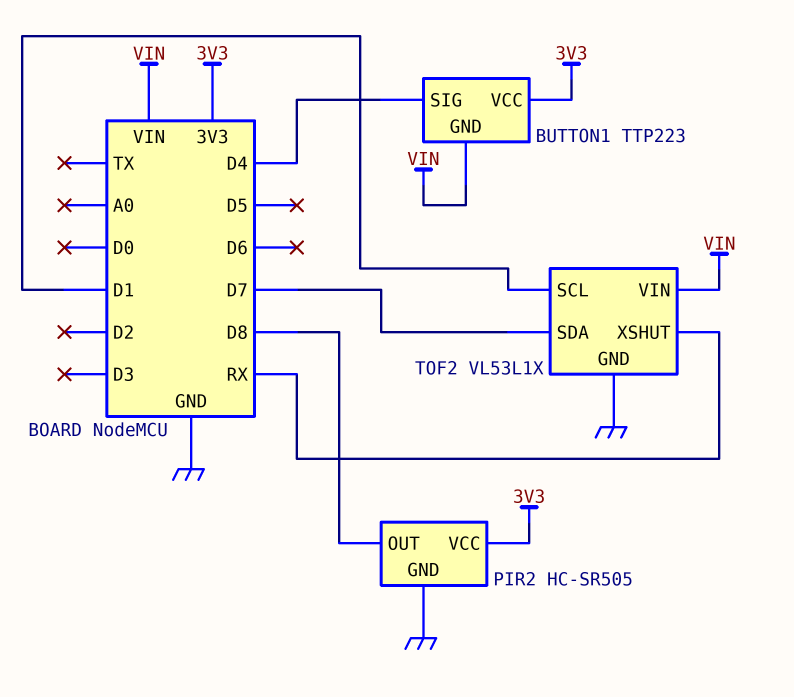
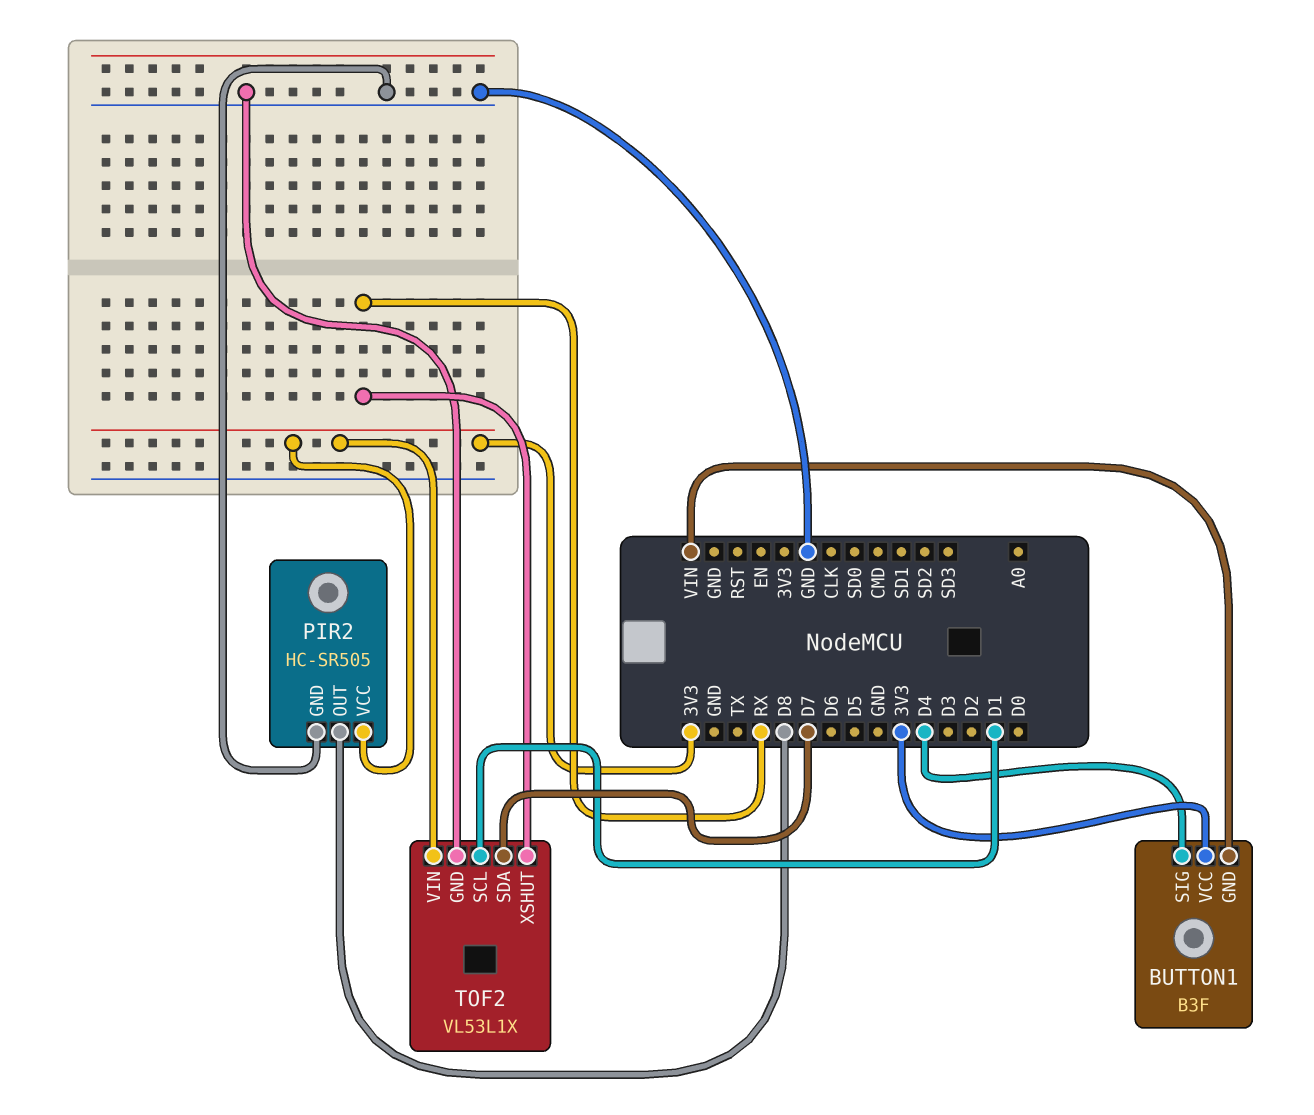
BUTTON1: TTP223 -> B3F
TOF2 pin VIN: VIN -> 3V3

